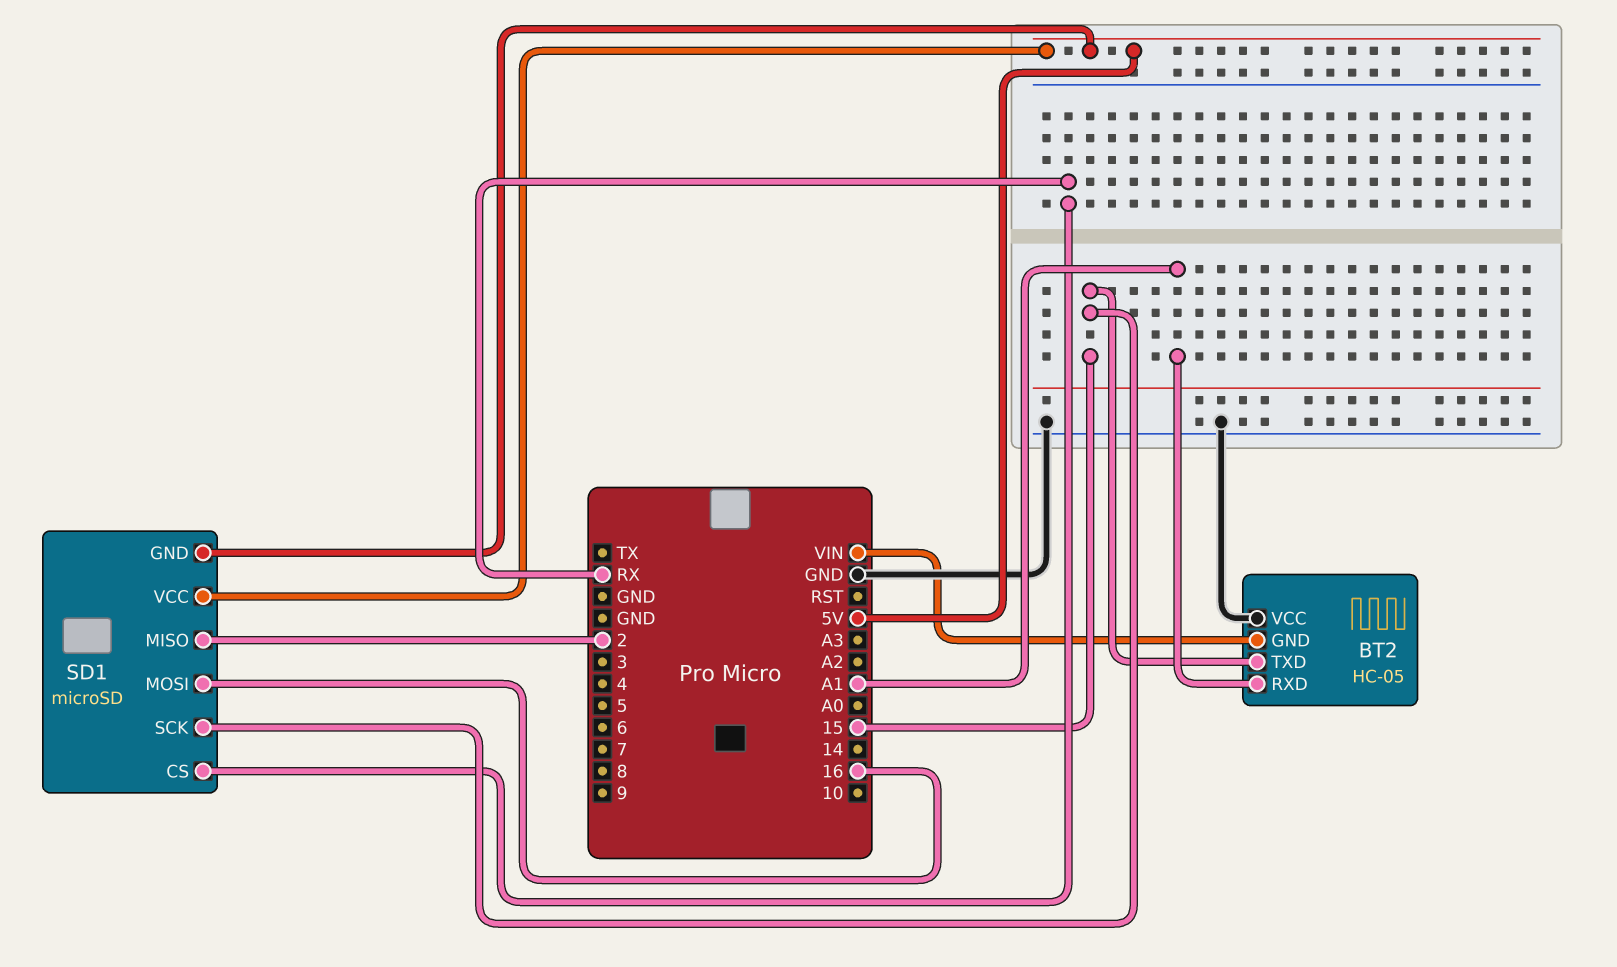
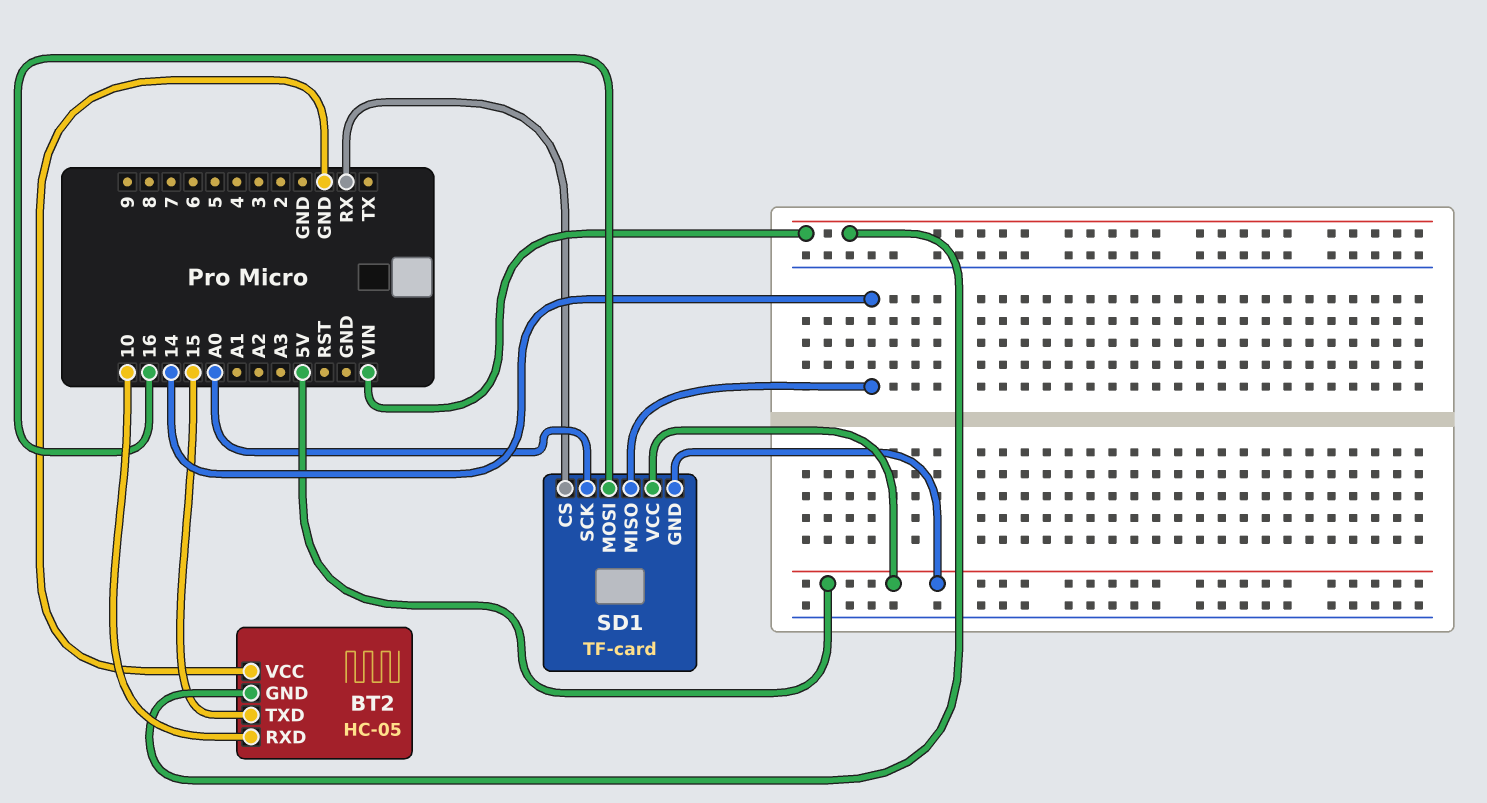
BT2 pin RXD: A1 -> 10
SD1: microSD -> TF-card
SD1 pin MISO: 2 -> 14
SD1 pin SCK: 15 -> A0

